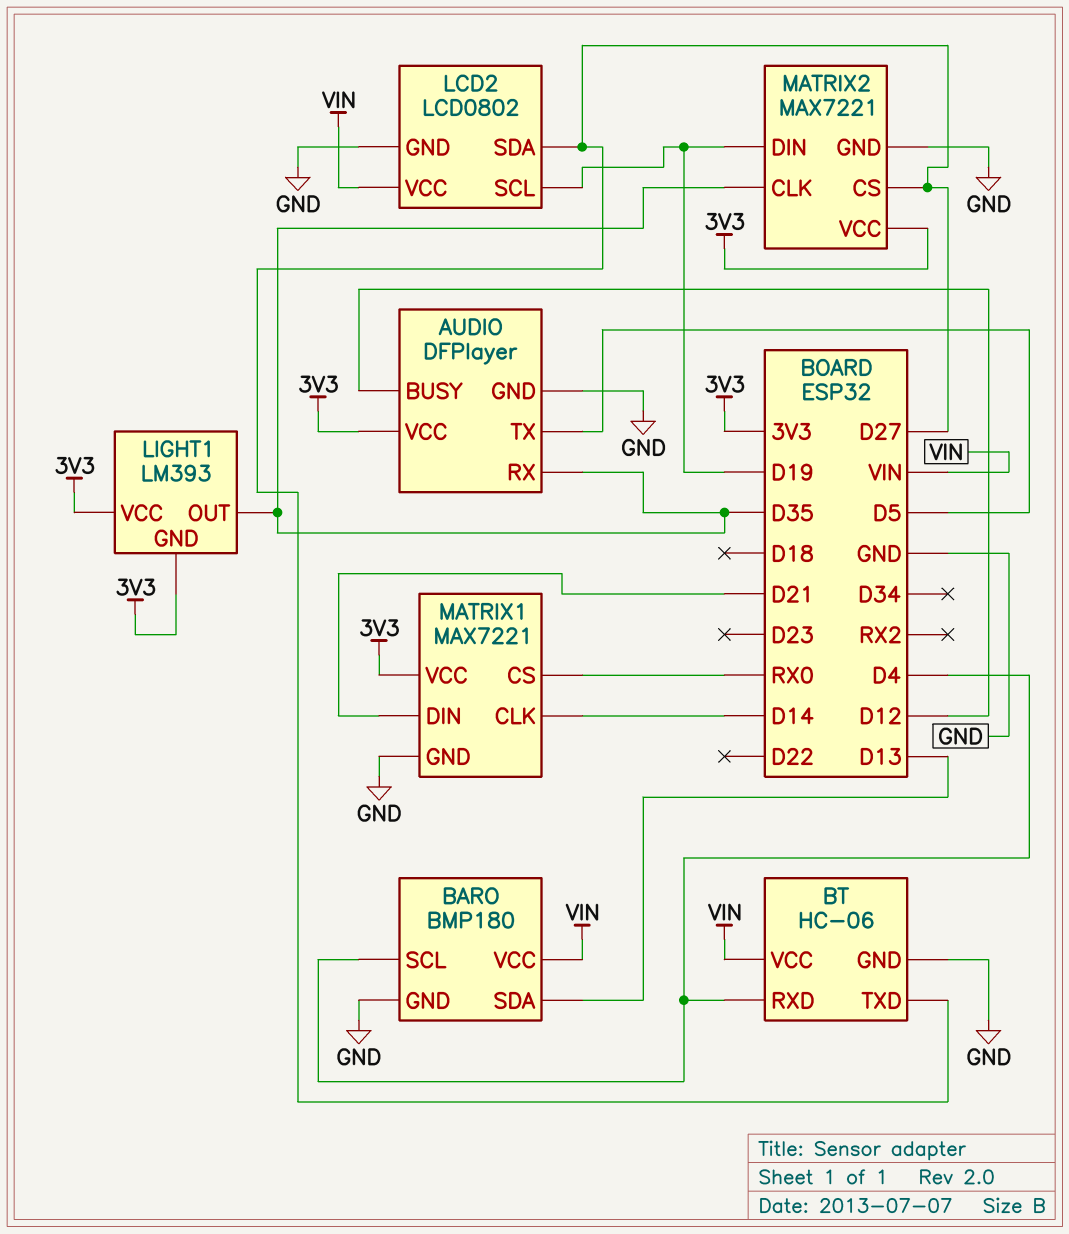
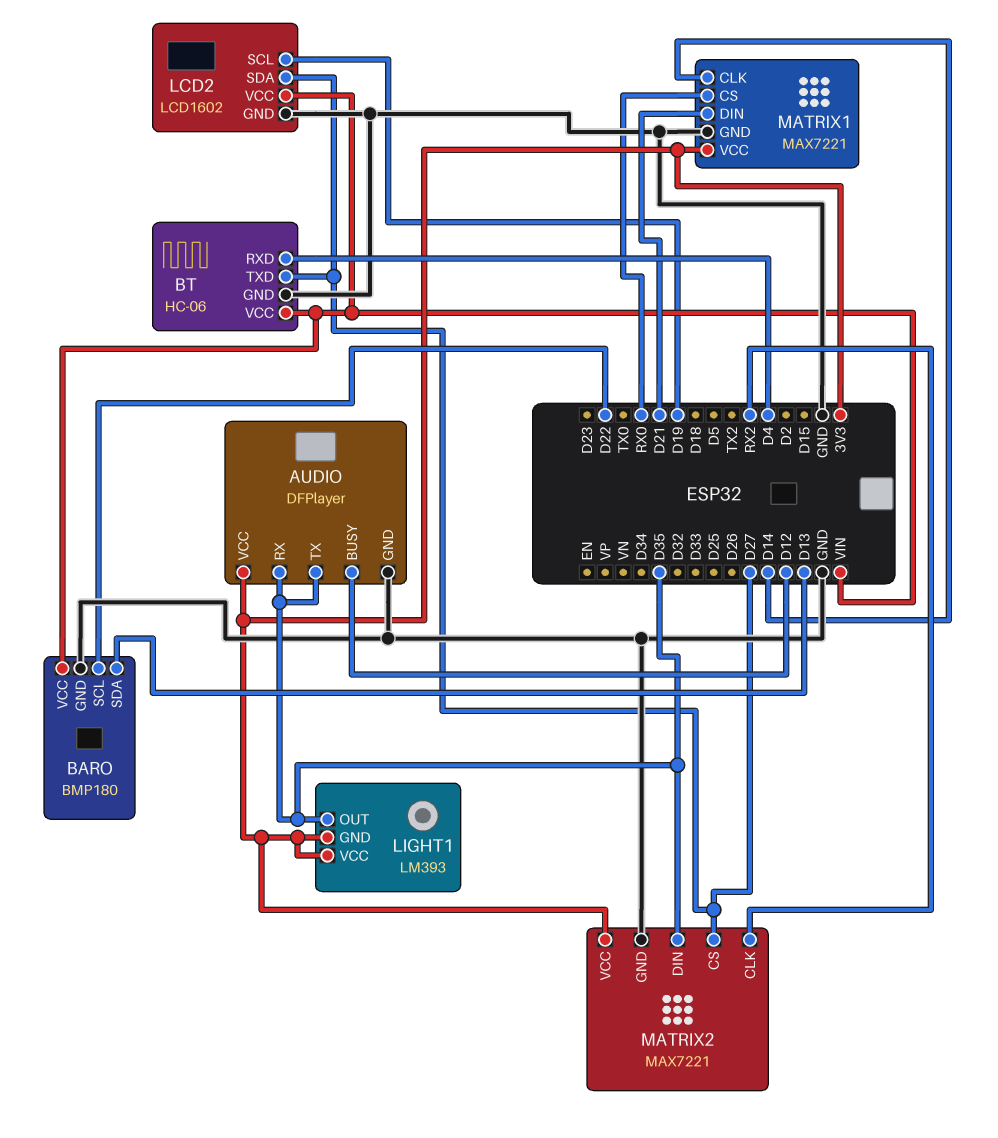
AUDIO pin TX: D5 -> D35
BARO pin SCL: D4 -> D22
LCD2: LCD0802 -> LCD1602
MATRIX2 pin CLK: D35 -> RX2
MATRIX2 pin DIN: D19 -> D35

